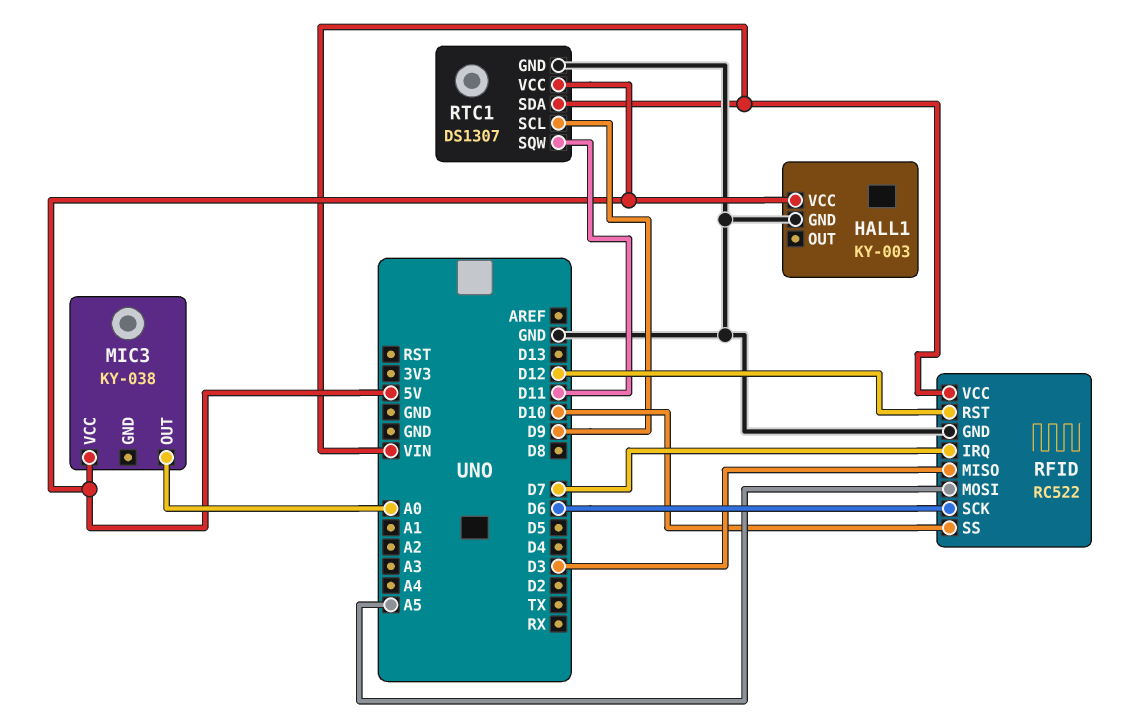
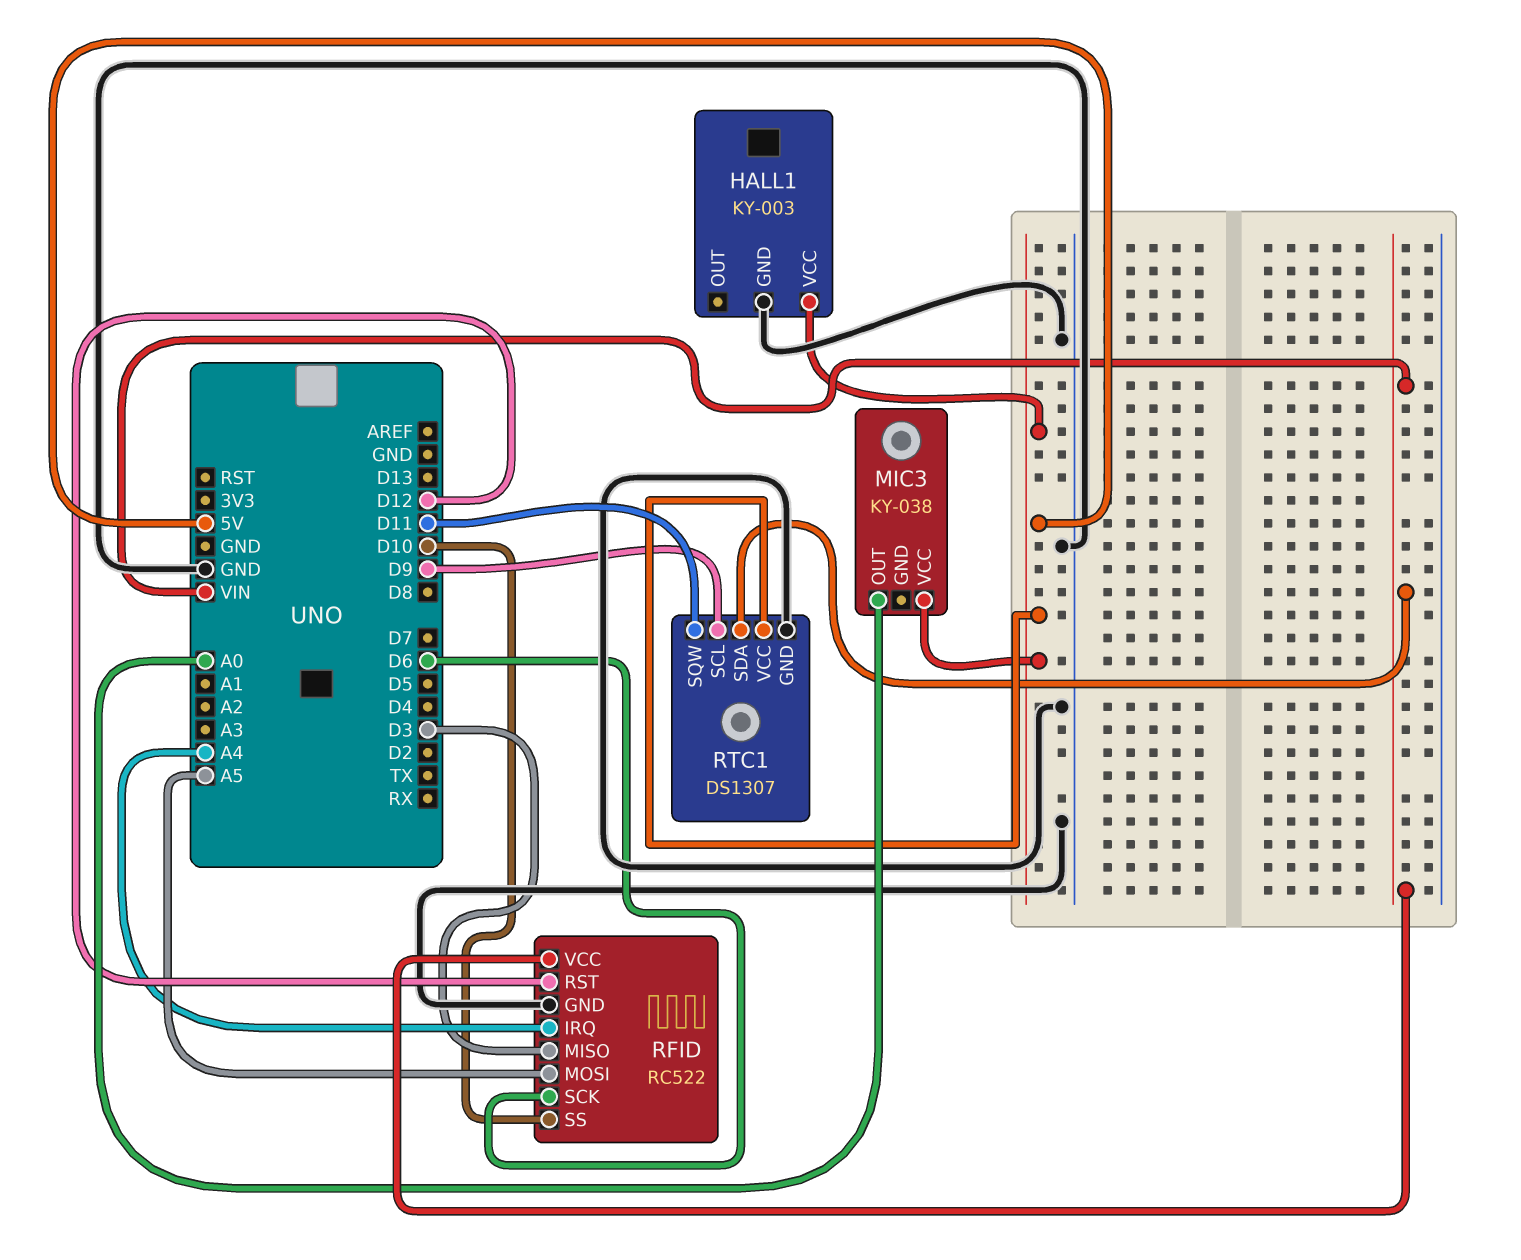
RFID pin IRQ: D7 -> A4

